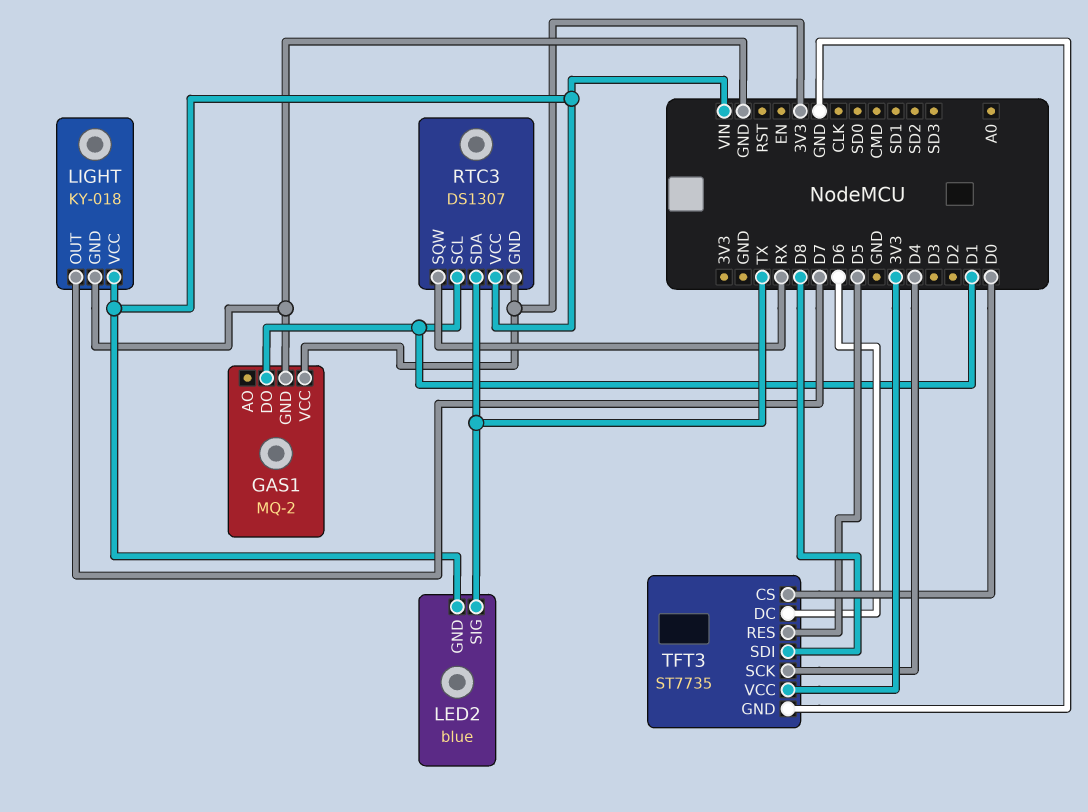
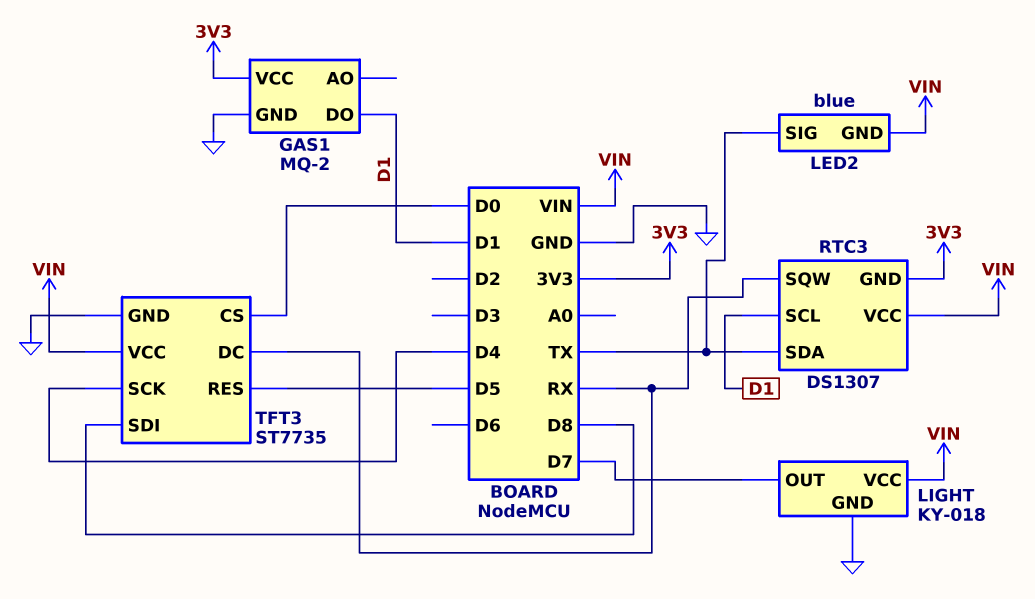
TFT3 pin DC: D6 -> RX
TFT3 pin VCC: 3V3 -> VIN

